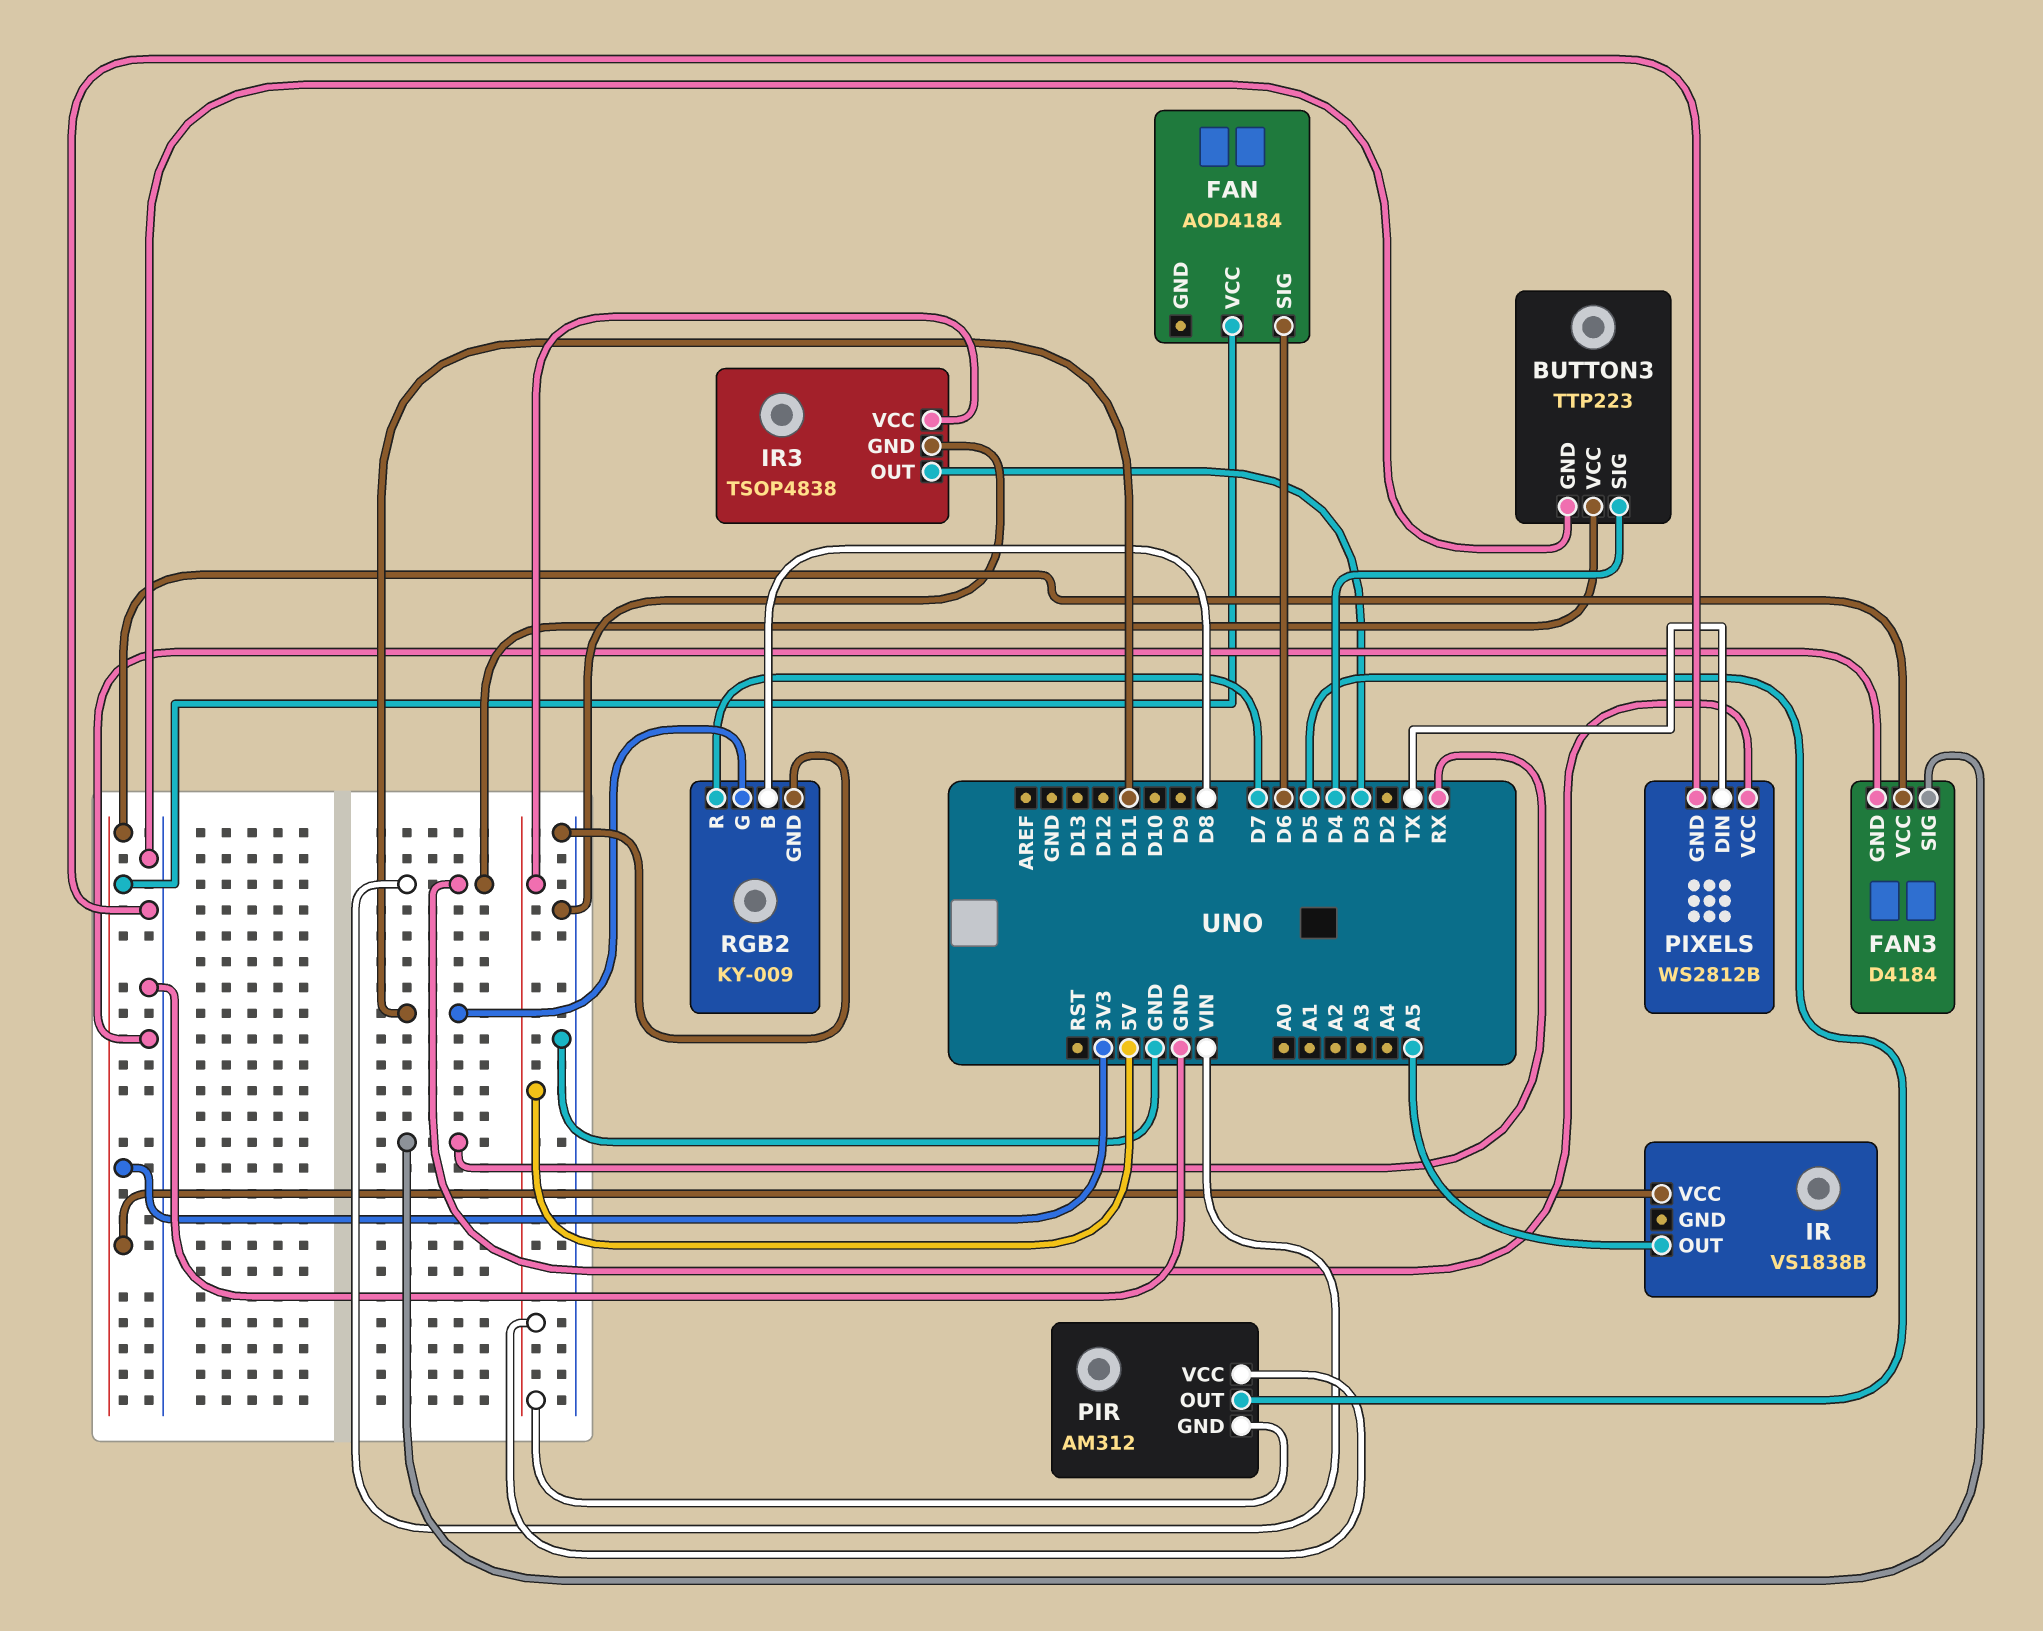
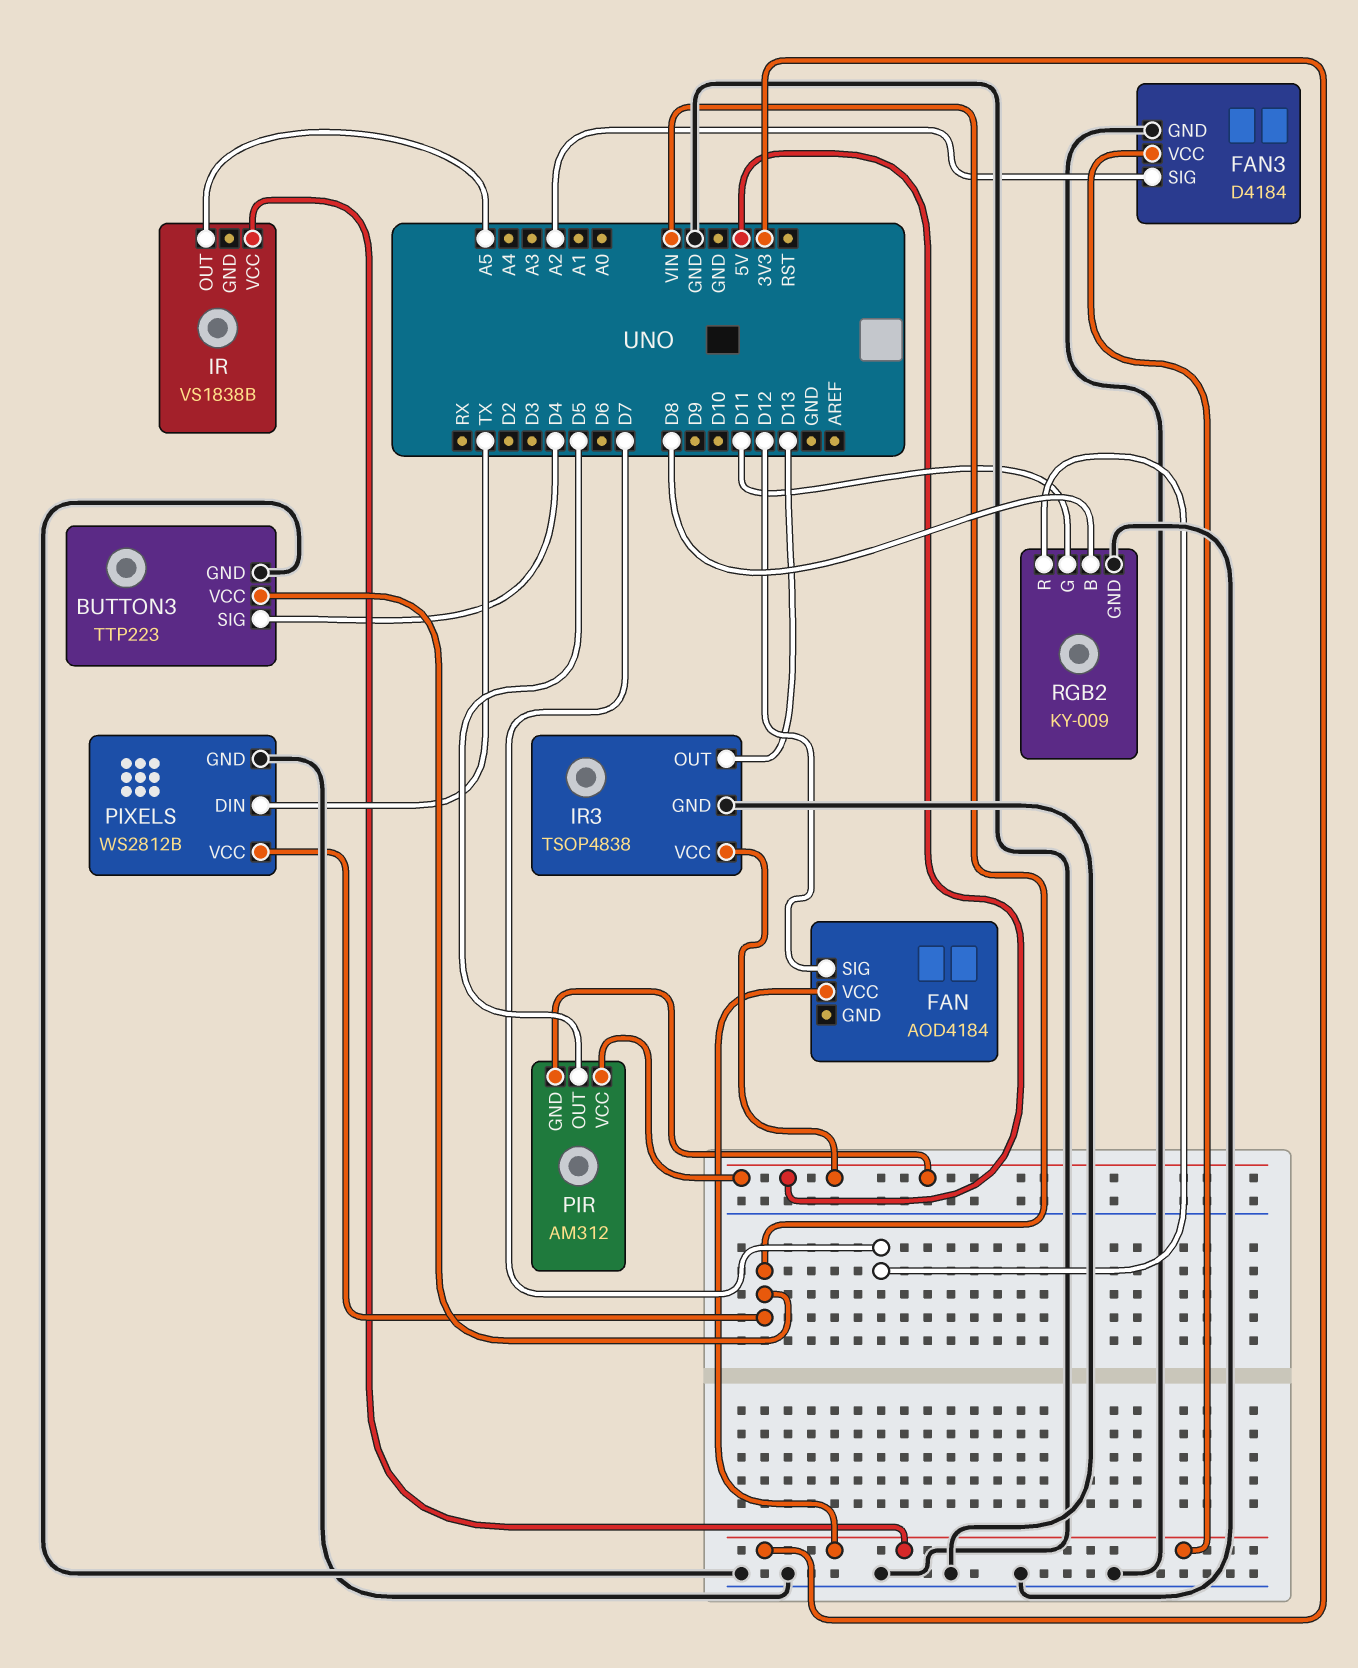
FAN pin SIG: D6 -> D12
FAN3 pin SIG: RX -> A2
IR3 pin OUT: D3 -> D13

